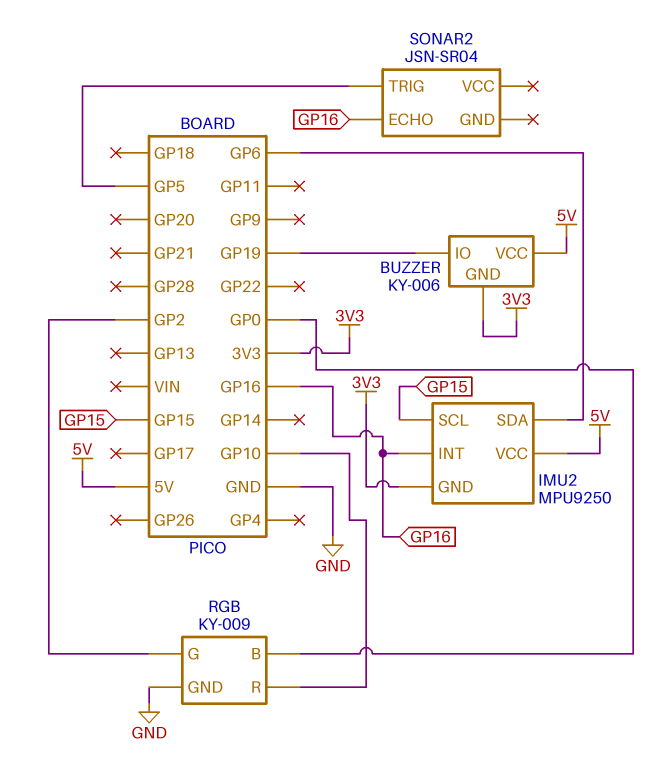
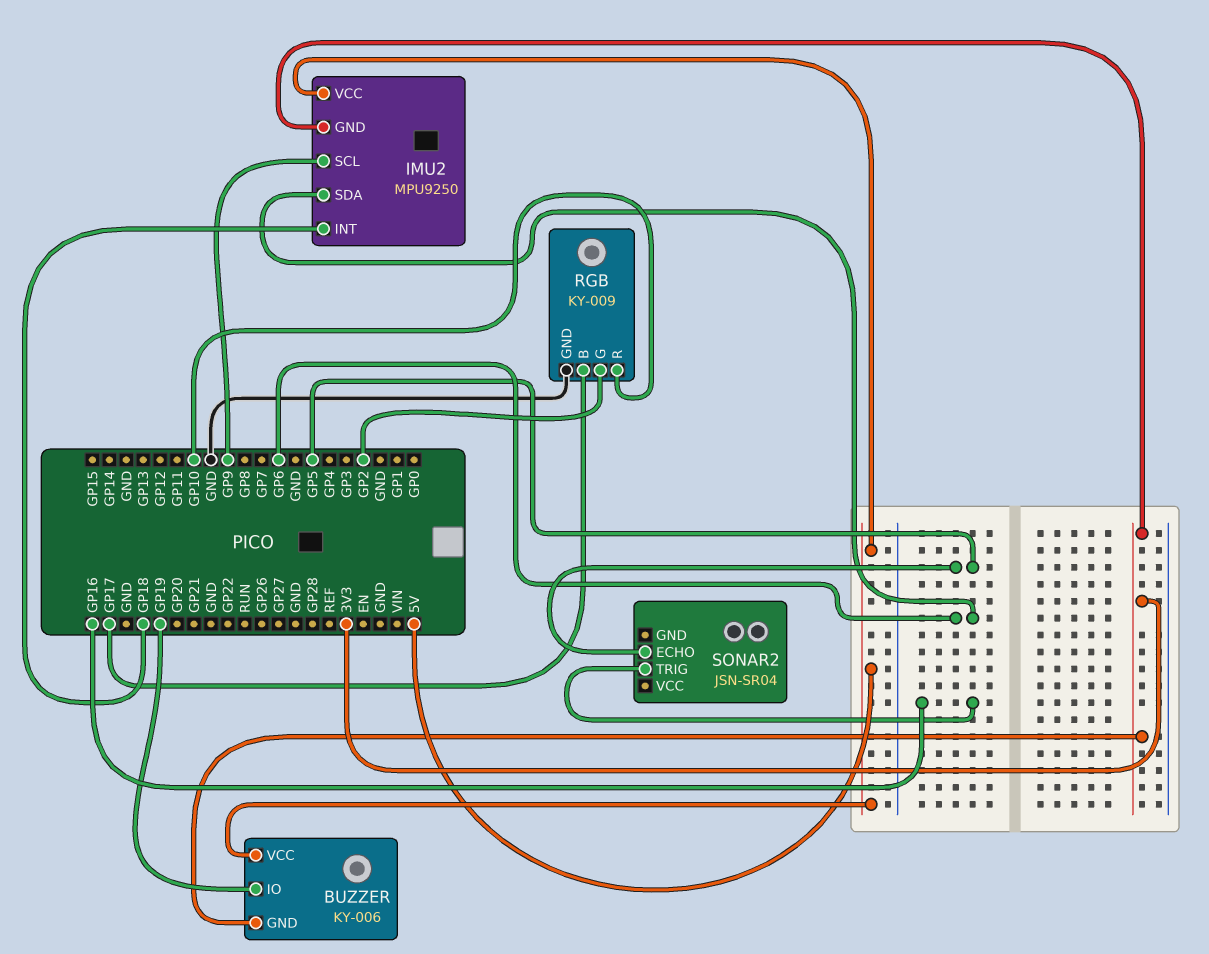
IMU2 pin INT: GP16 -> GP18
IMU2 pin SCL: GP15 -> GP9
RGB pin B: GP0 -> GP17
SONAR2 pin ECHO: GP16 -> GP5
SONAR2 pin TRIG: GP5 -> GP16

